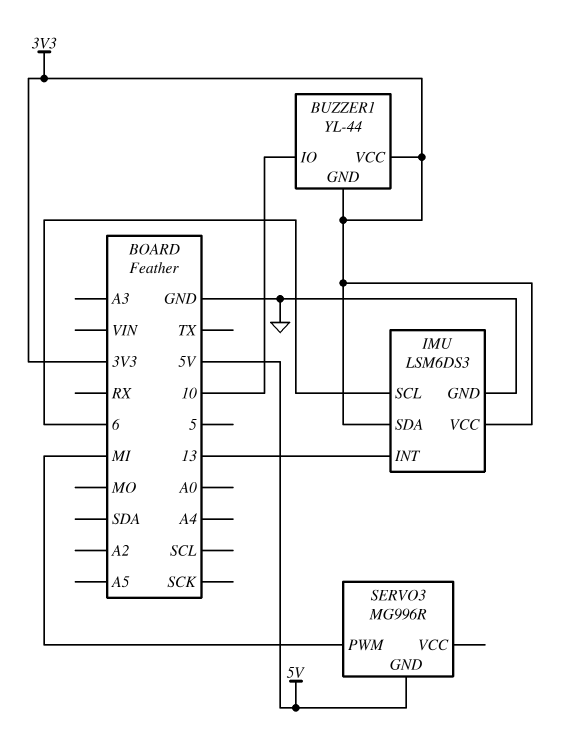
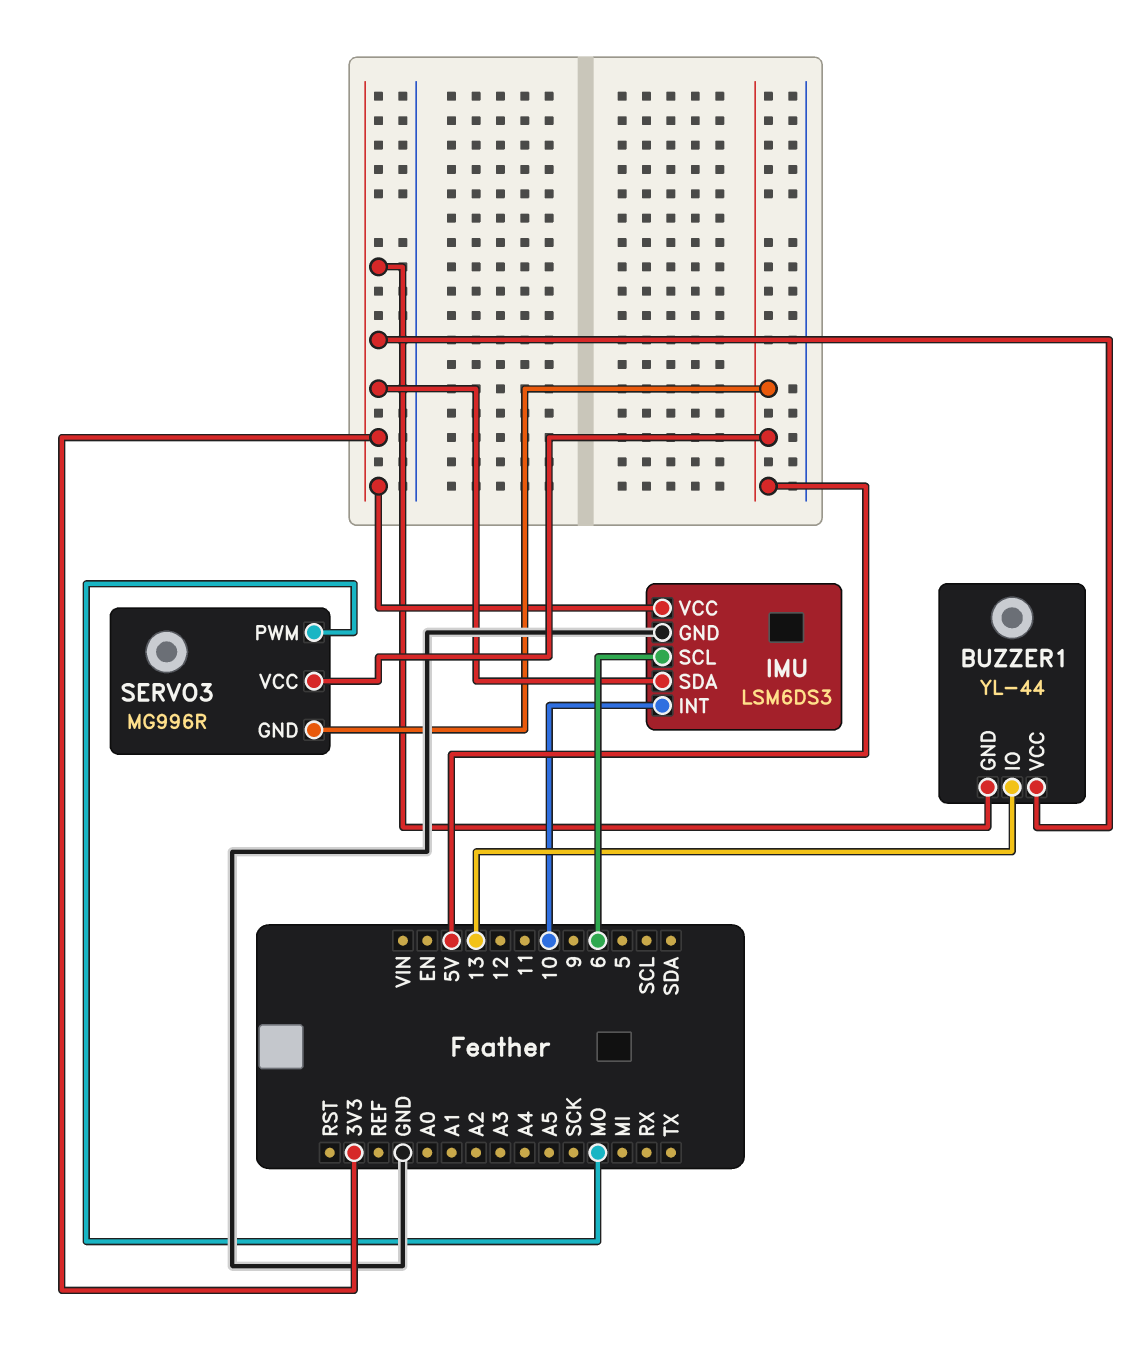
BUZZER1 pin IO: 10 -> 13
IMU pin INT: 13 -> 10
SERVO3 pin PWM: MI -> MO
SERVO3 pin VCC: none -> 5V

